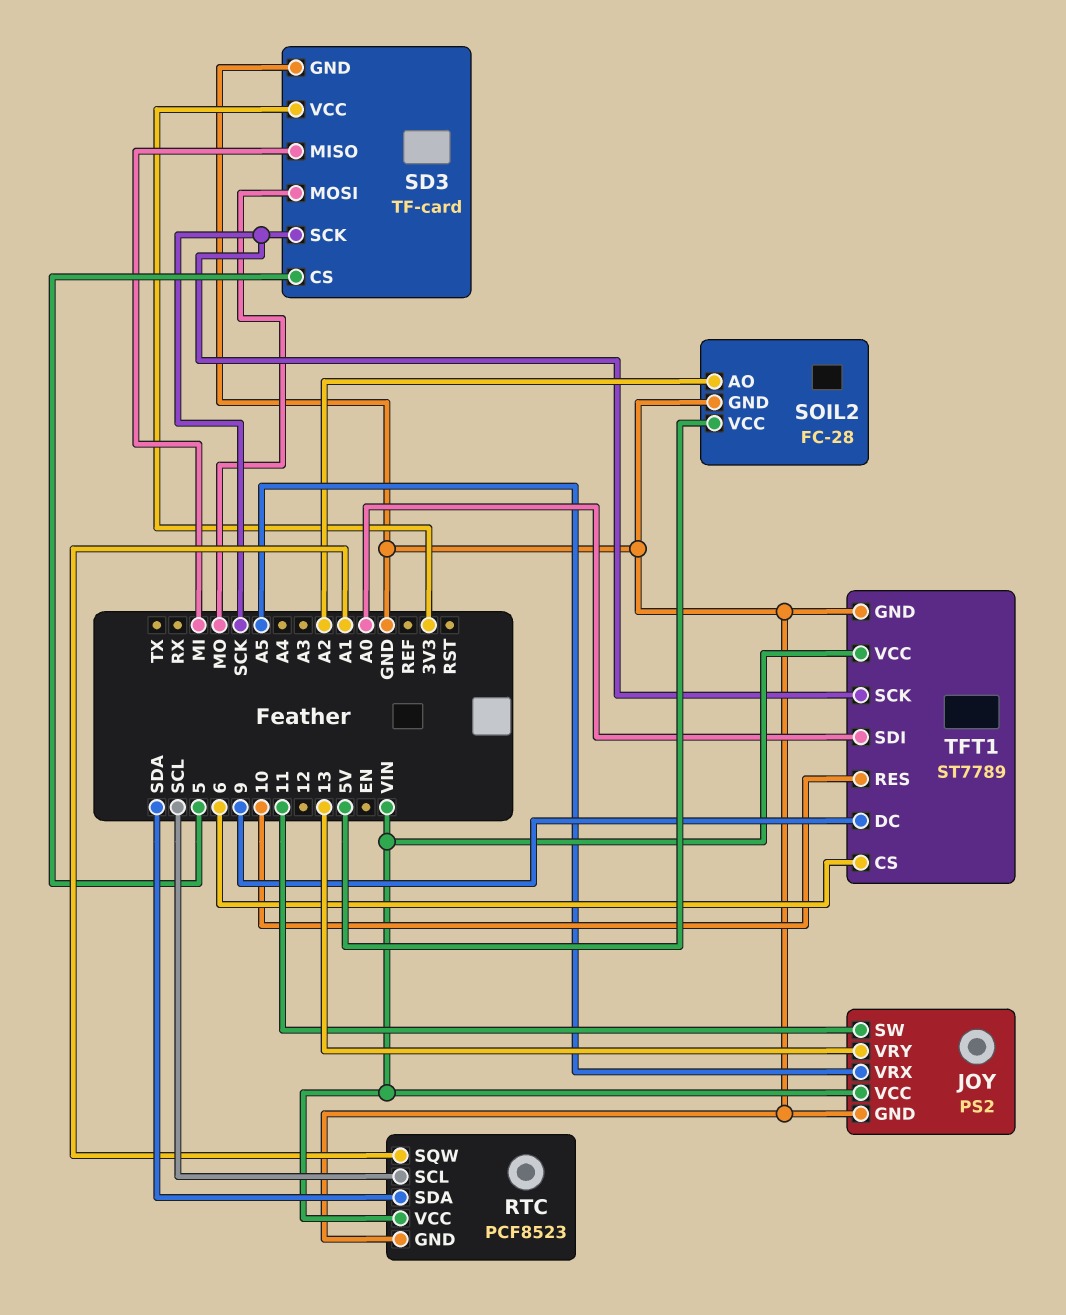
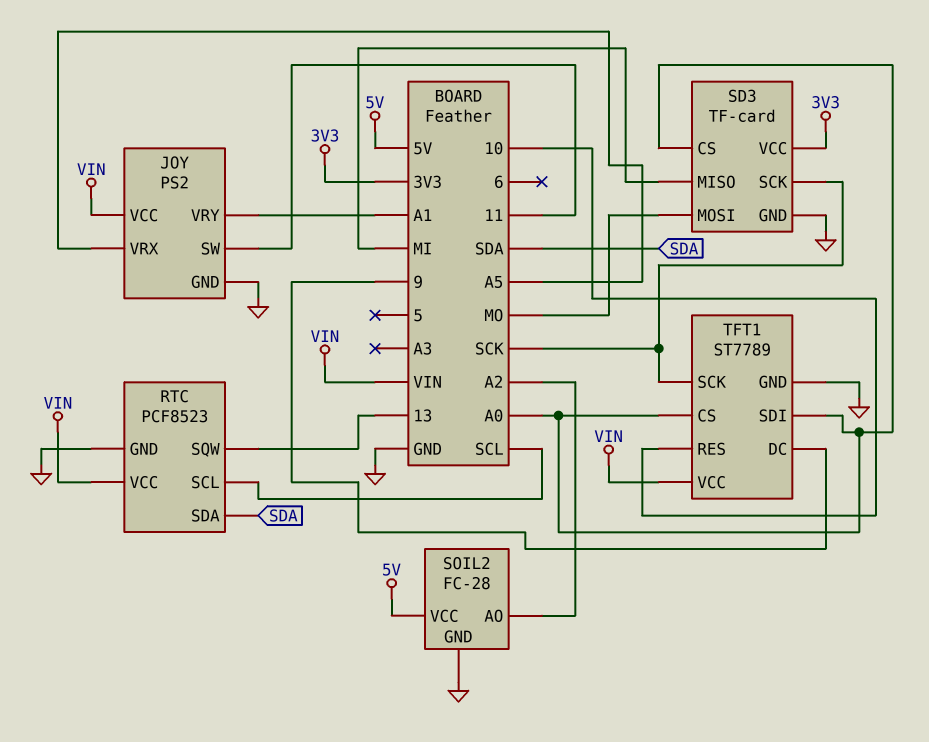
JOY pin VRY: 13 -> A1
RTC pin SQW: A1 -> 13
SD3 pin CS: 5 -> A0
TFT1 pin CS: 6 -> A0

